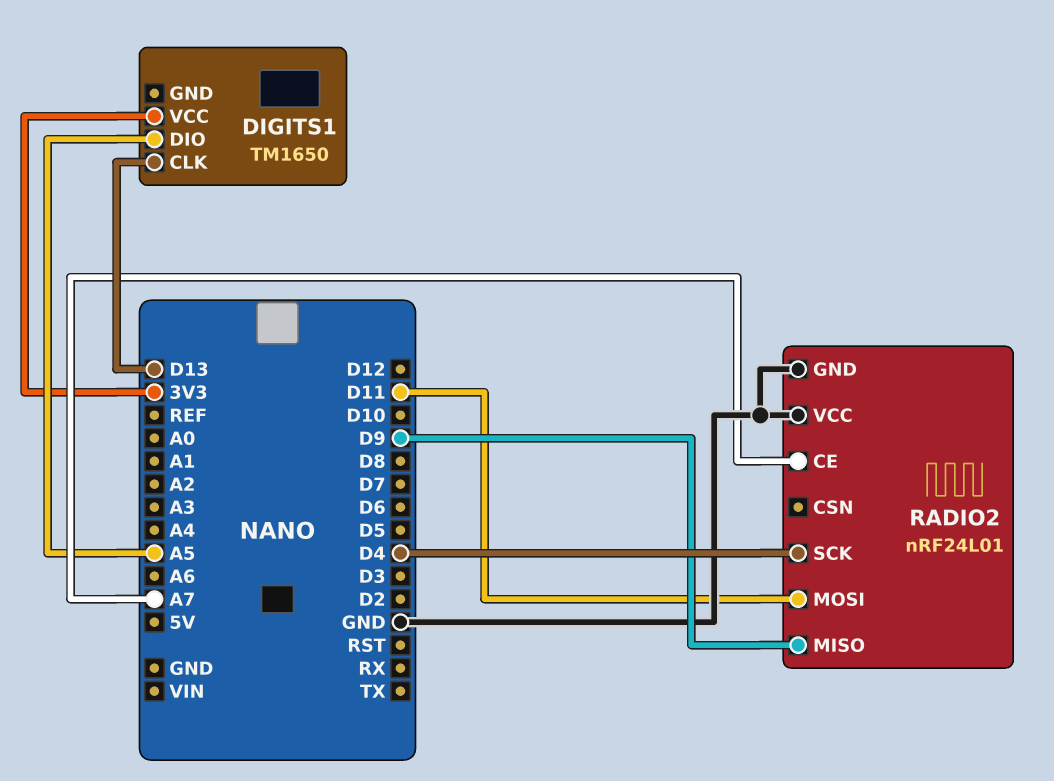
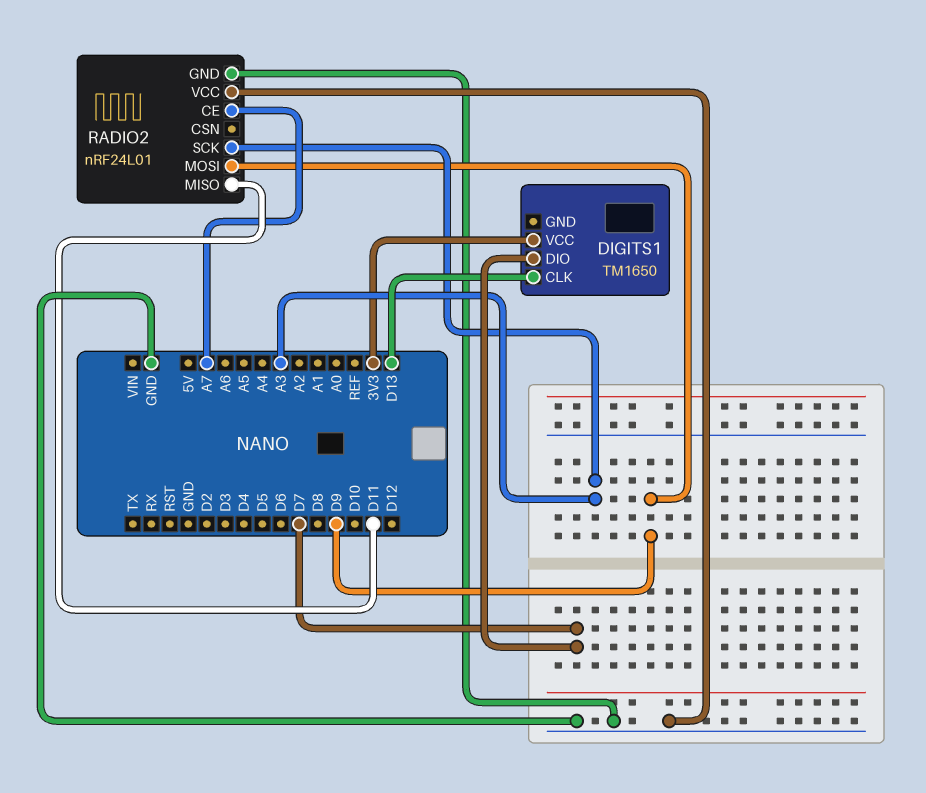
DIGITS1 pin DIO: A5 -> D7
RADIO2 pin MISO: D9 -> D11
RADIO2 pin MOSI: D11 -> D9
RADIO2 pin SCK: D4 -> A3

